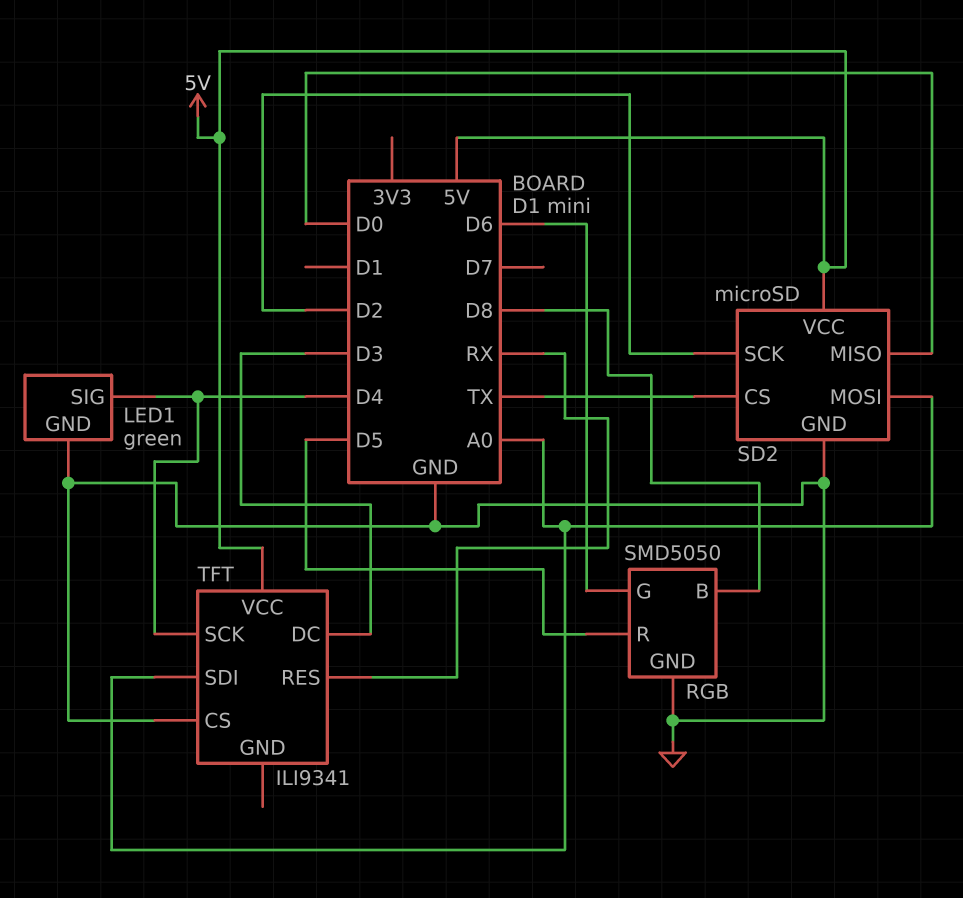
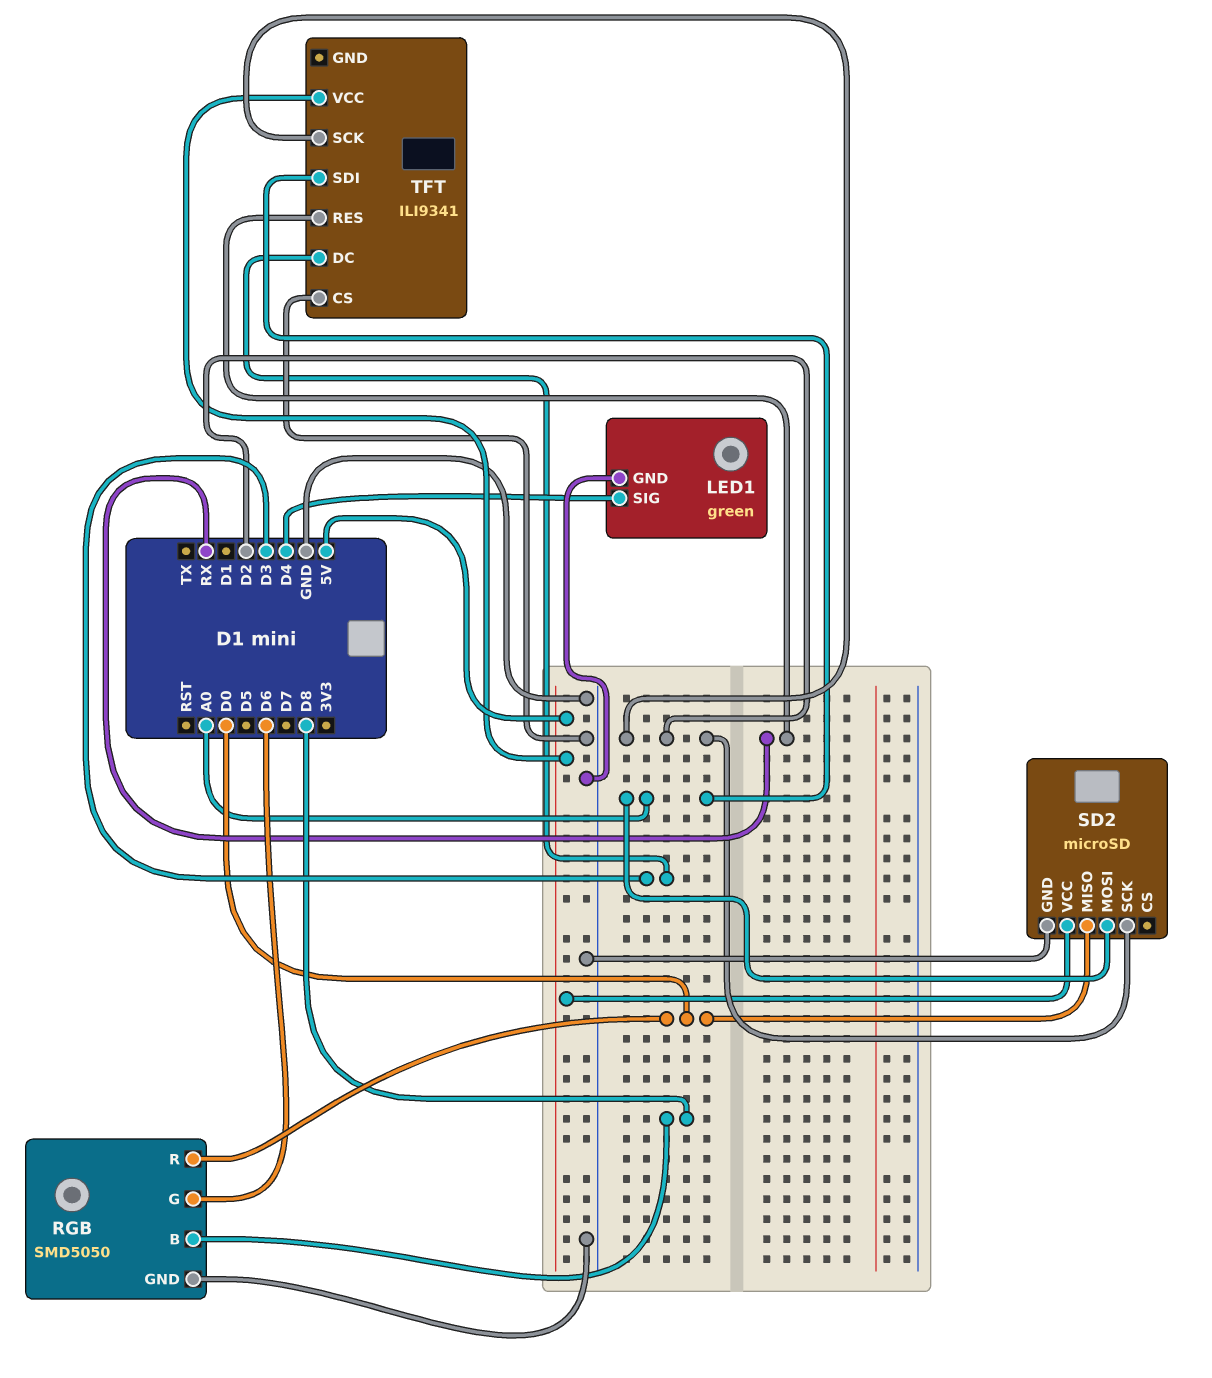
RGB pin R: D5 -> D0
SD2 pin CS: TX -> none
TFT pin SCK: D4 -> D2

